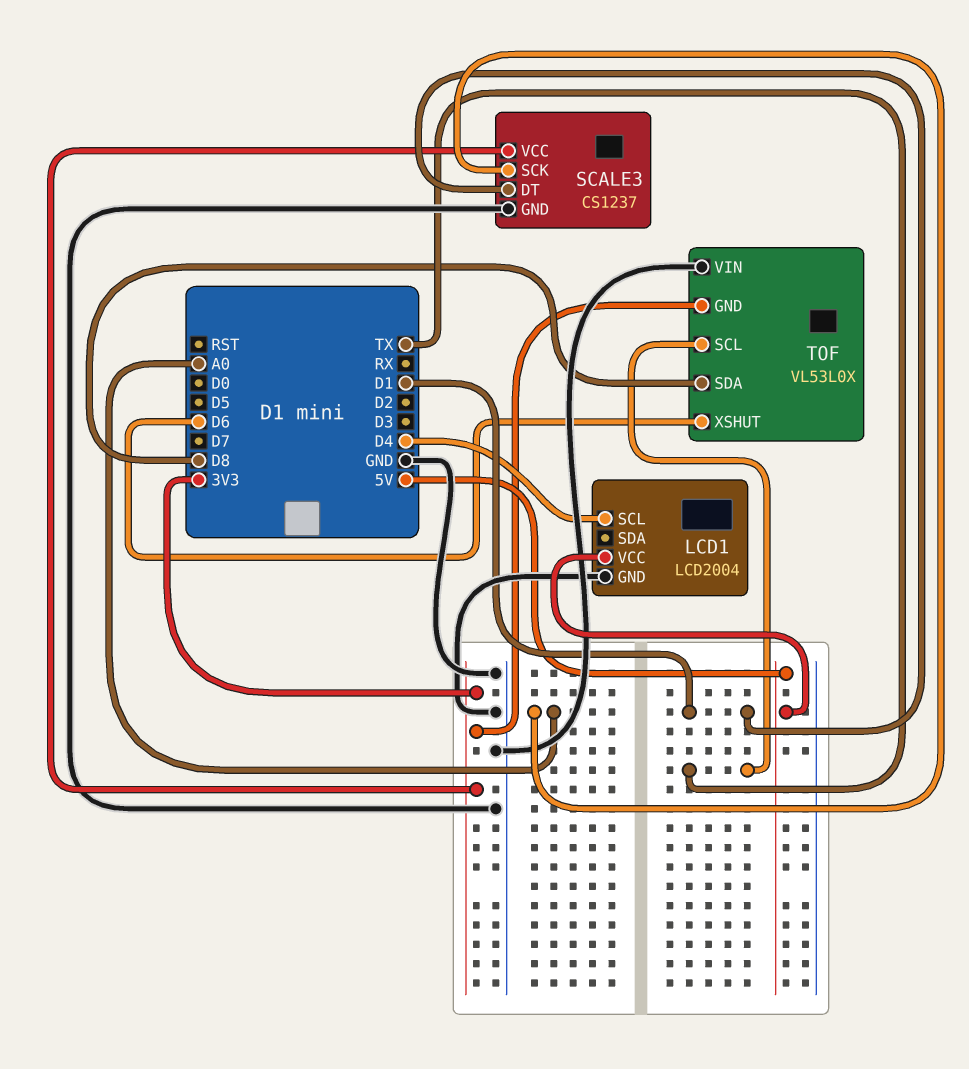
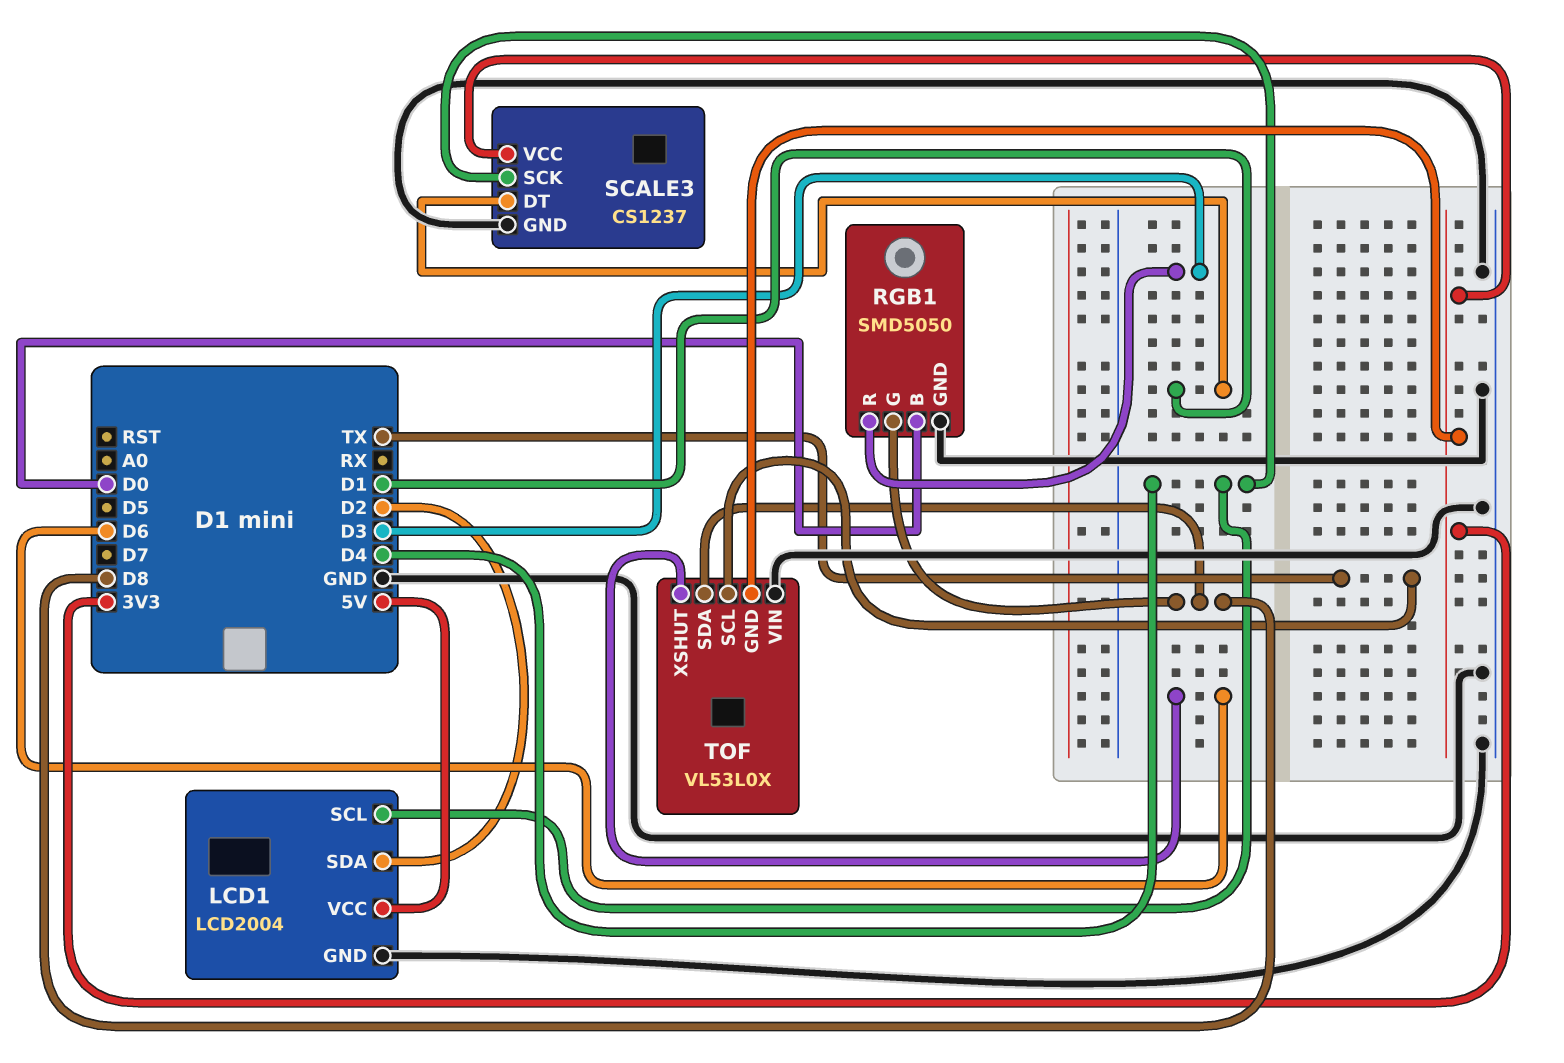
LCD1 pin SDA: none -> D2
RGB1: none -> SMD5050
RGB1 pin B: none -> D0
RGB1 pin G: none -> D8
RGB1 pin GND: none -> GND
RGB1 pin R: none -> D3
SCALE3 pin SCK: A0 -> D4

